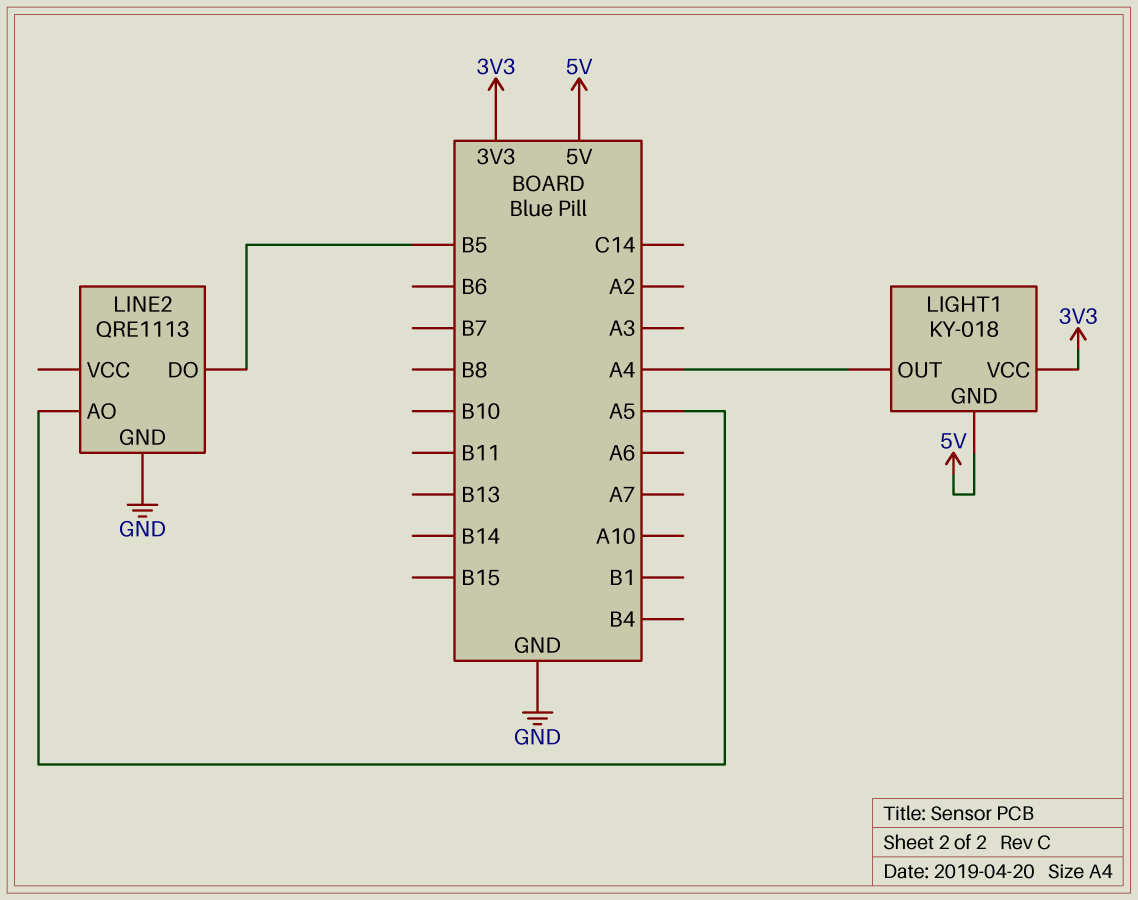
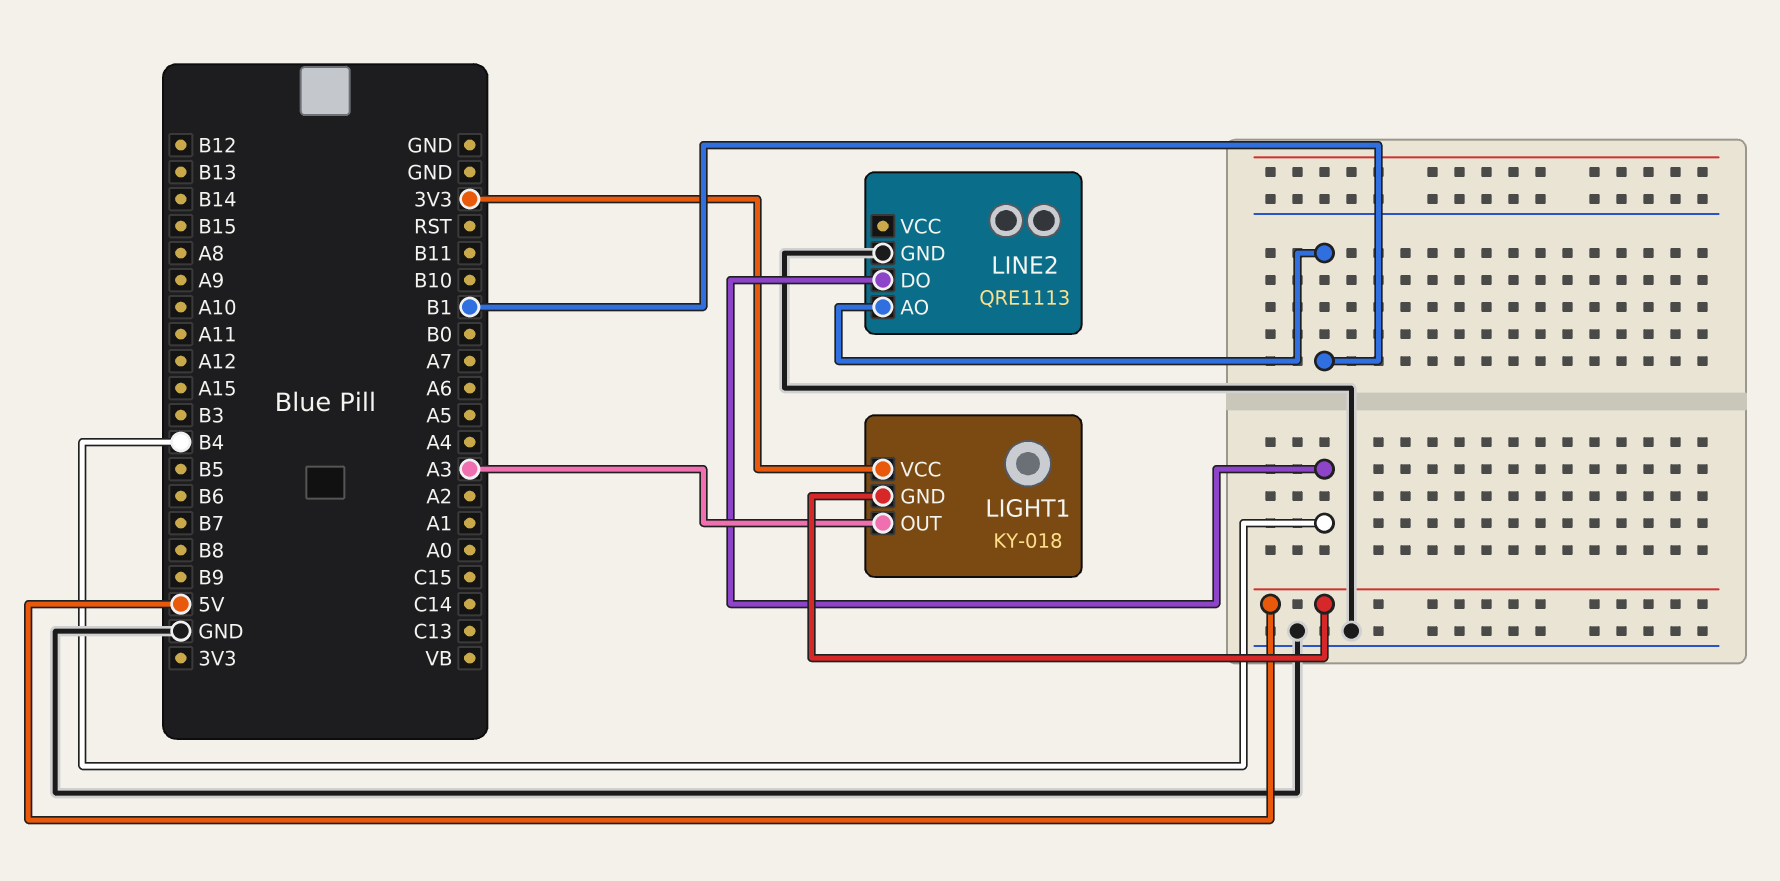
LIGHT1 pin OUT: A4 -> A3
LINE2 pin AO: A5 -> B1
LINE2 pin DO: B5 -> B4

